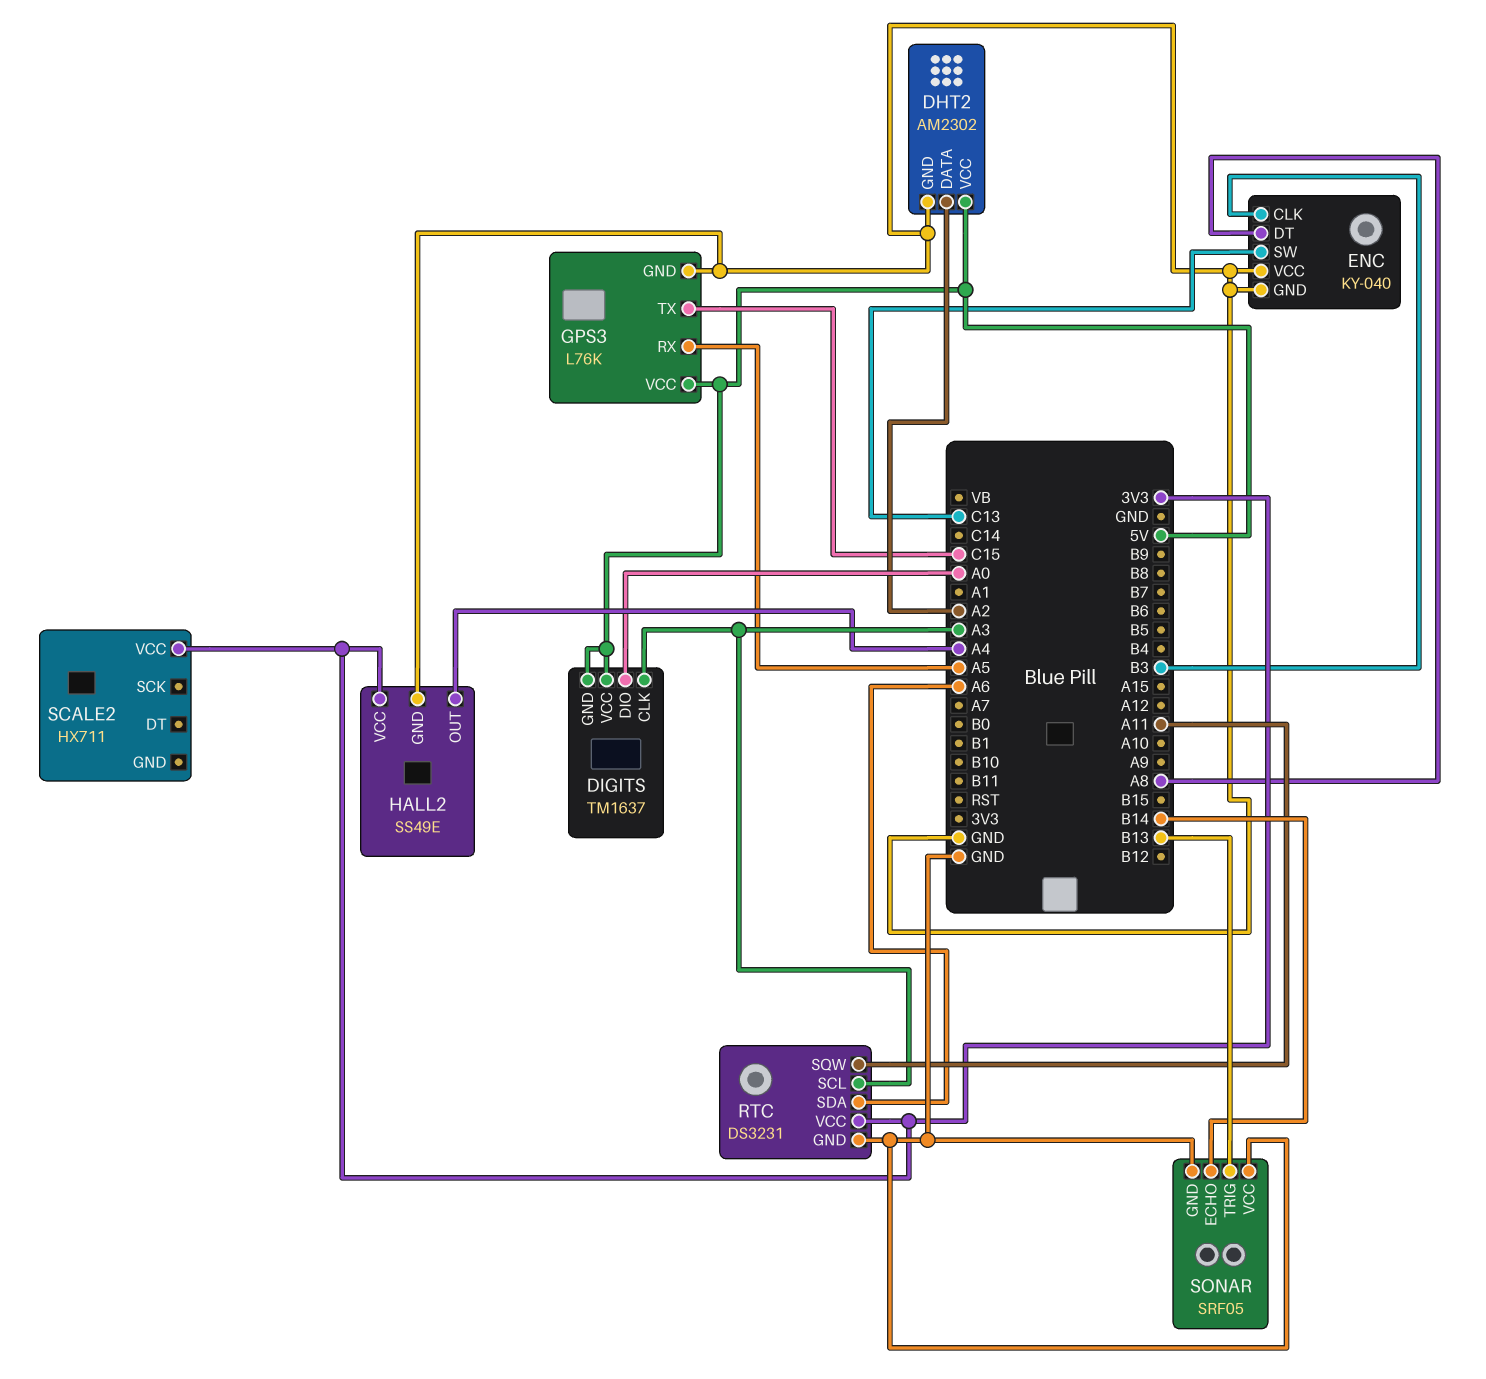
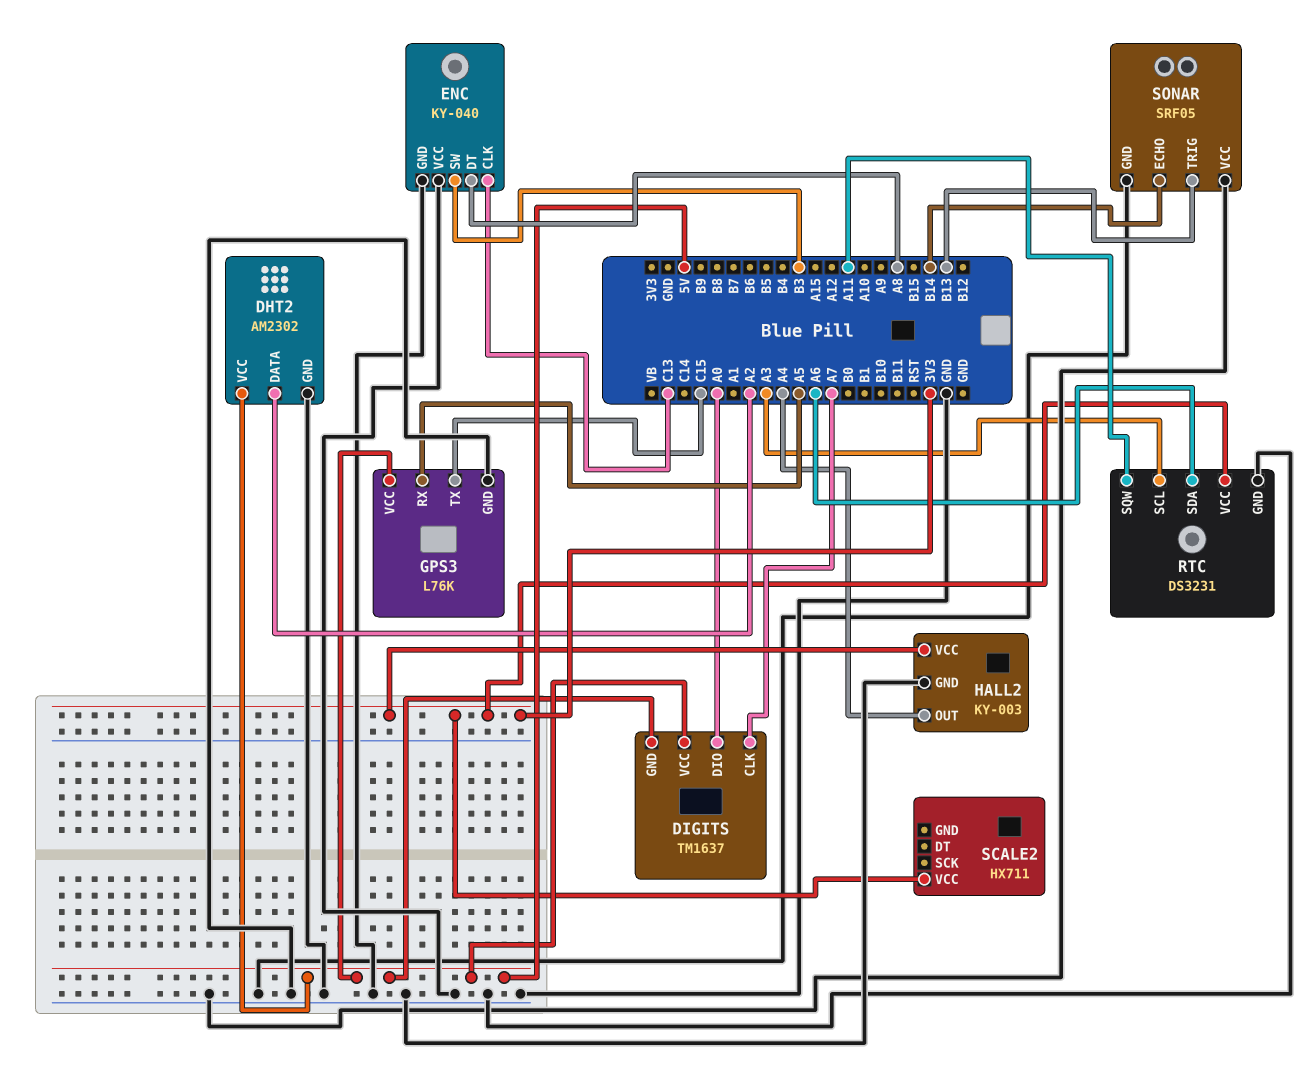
DIGITS pin CLK: A3 -> A7
ENC pin CLK: B3 -> C13
ENC pin SW: C13 -> B3
HALL2: SS49E -> KY-003

